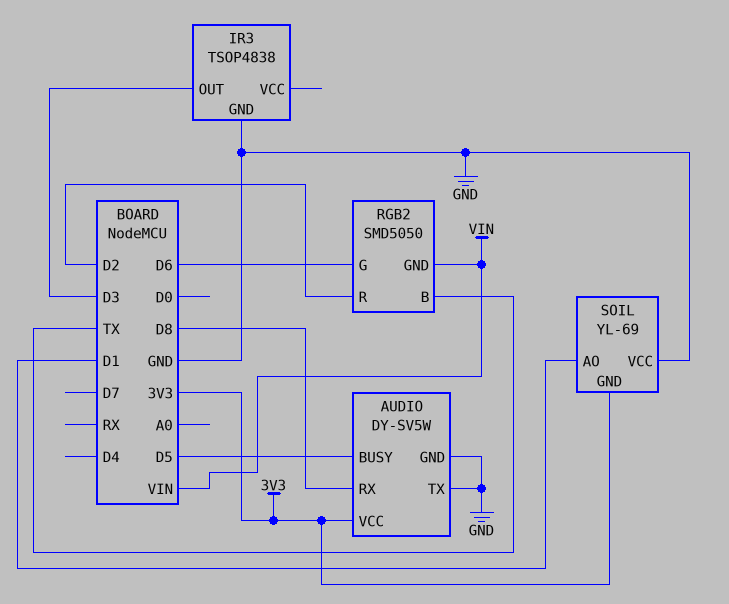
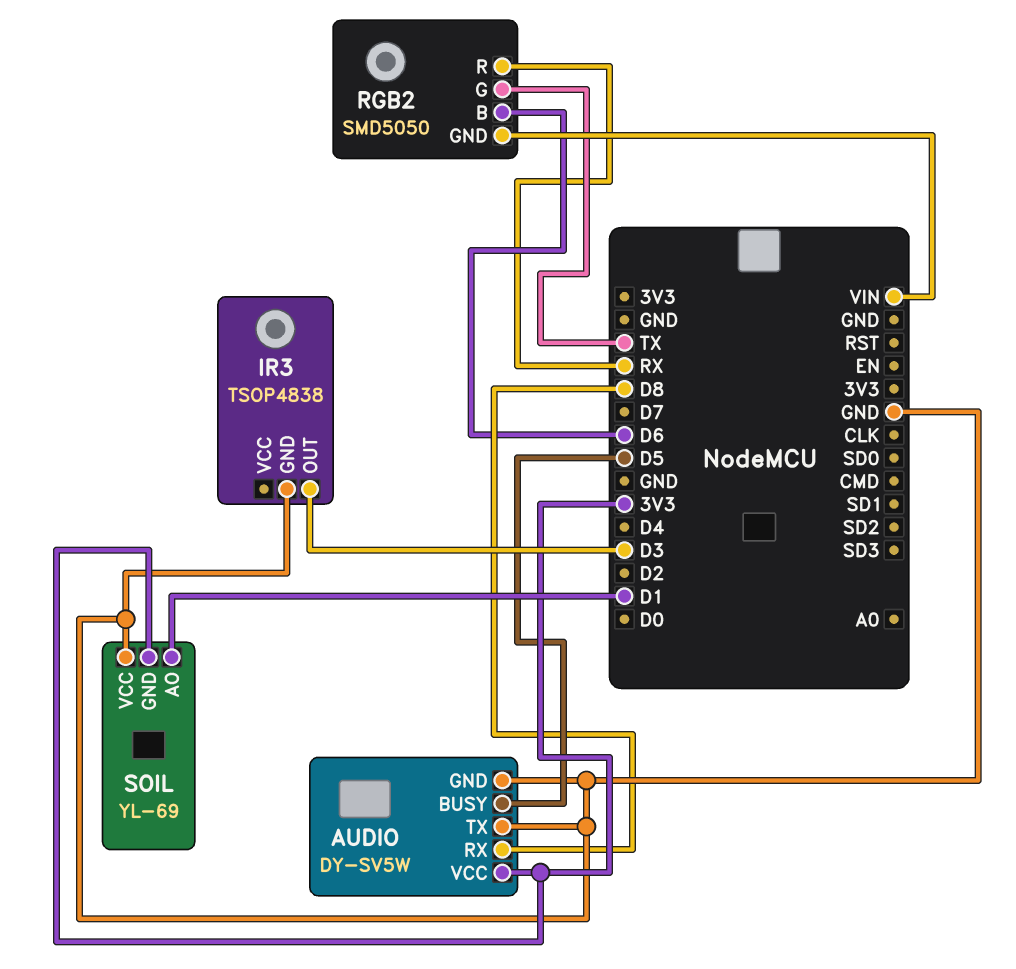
RGB2 pin B: TX -> D6
RGB2 pin G: D6 -> TX
RGB2 pin R: D2 -> RX

